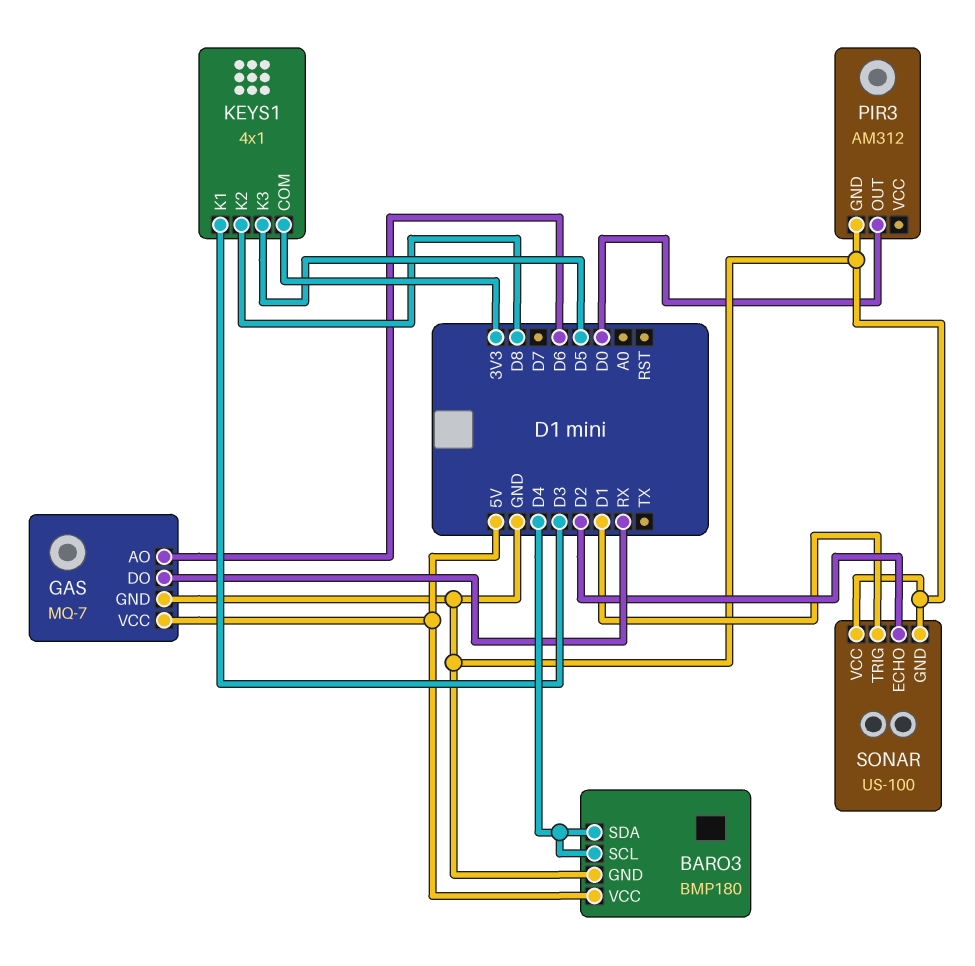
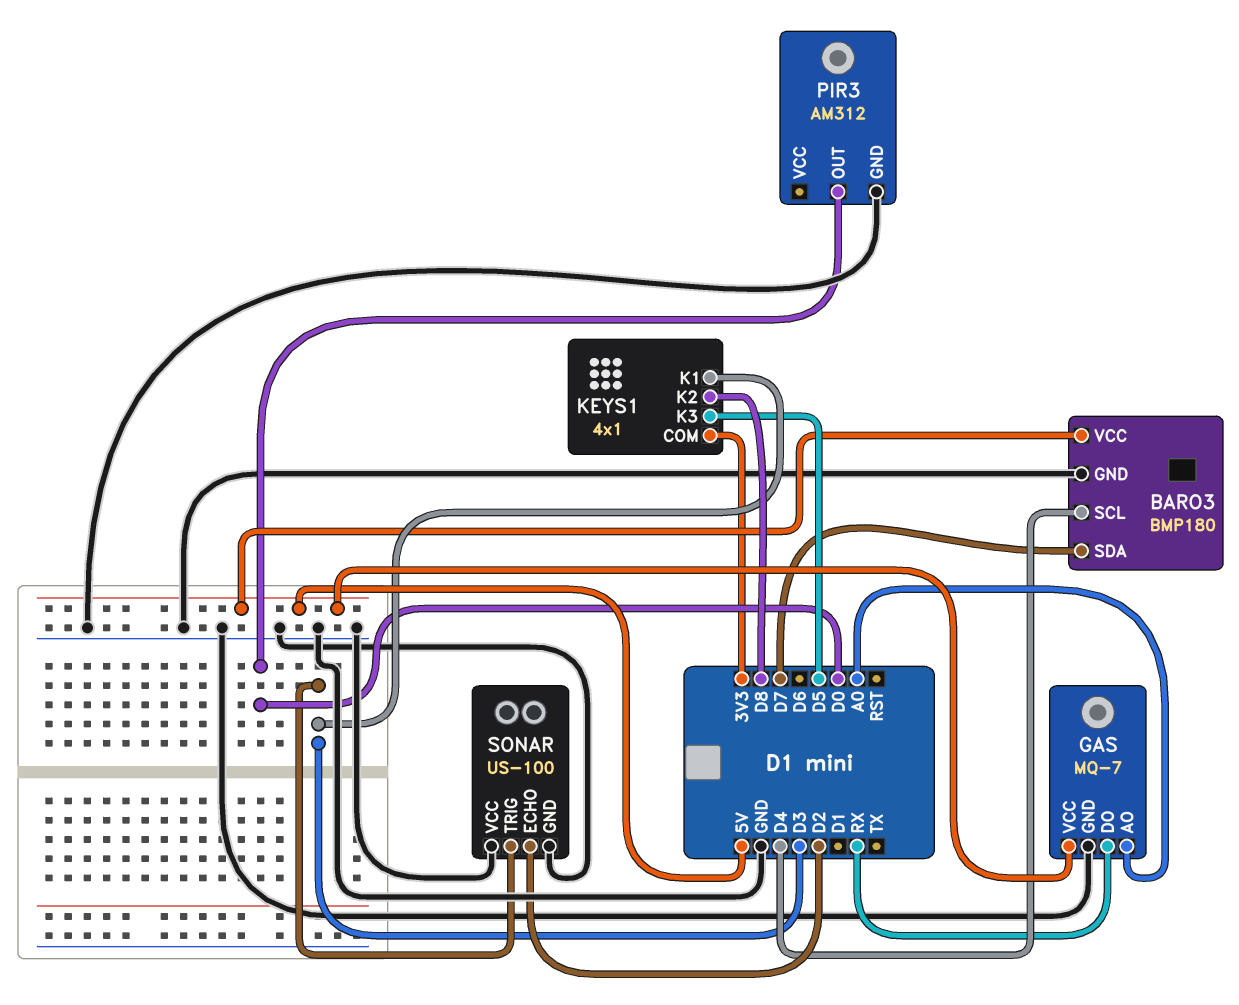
BARO3 pin SDA: D4 -> D7
GAS pin AO: D6 -> A0
SONAR pin TRIG: D1 -> D3

